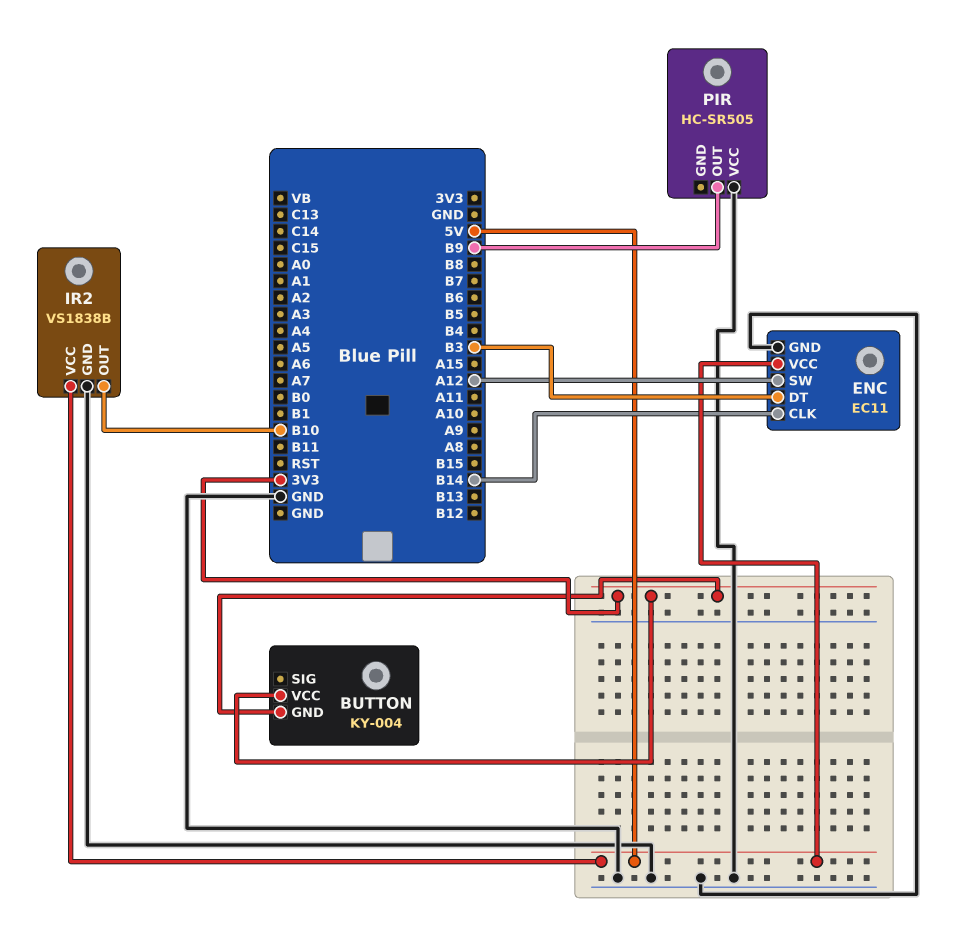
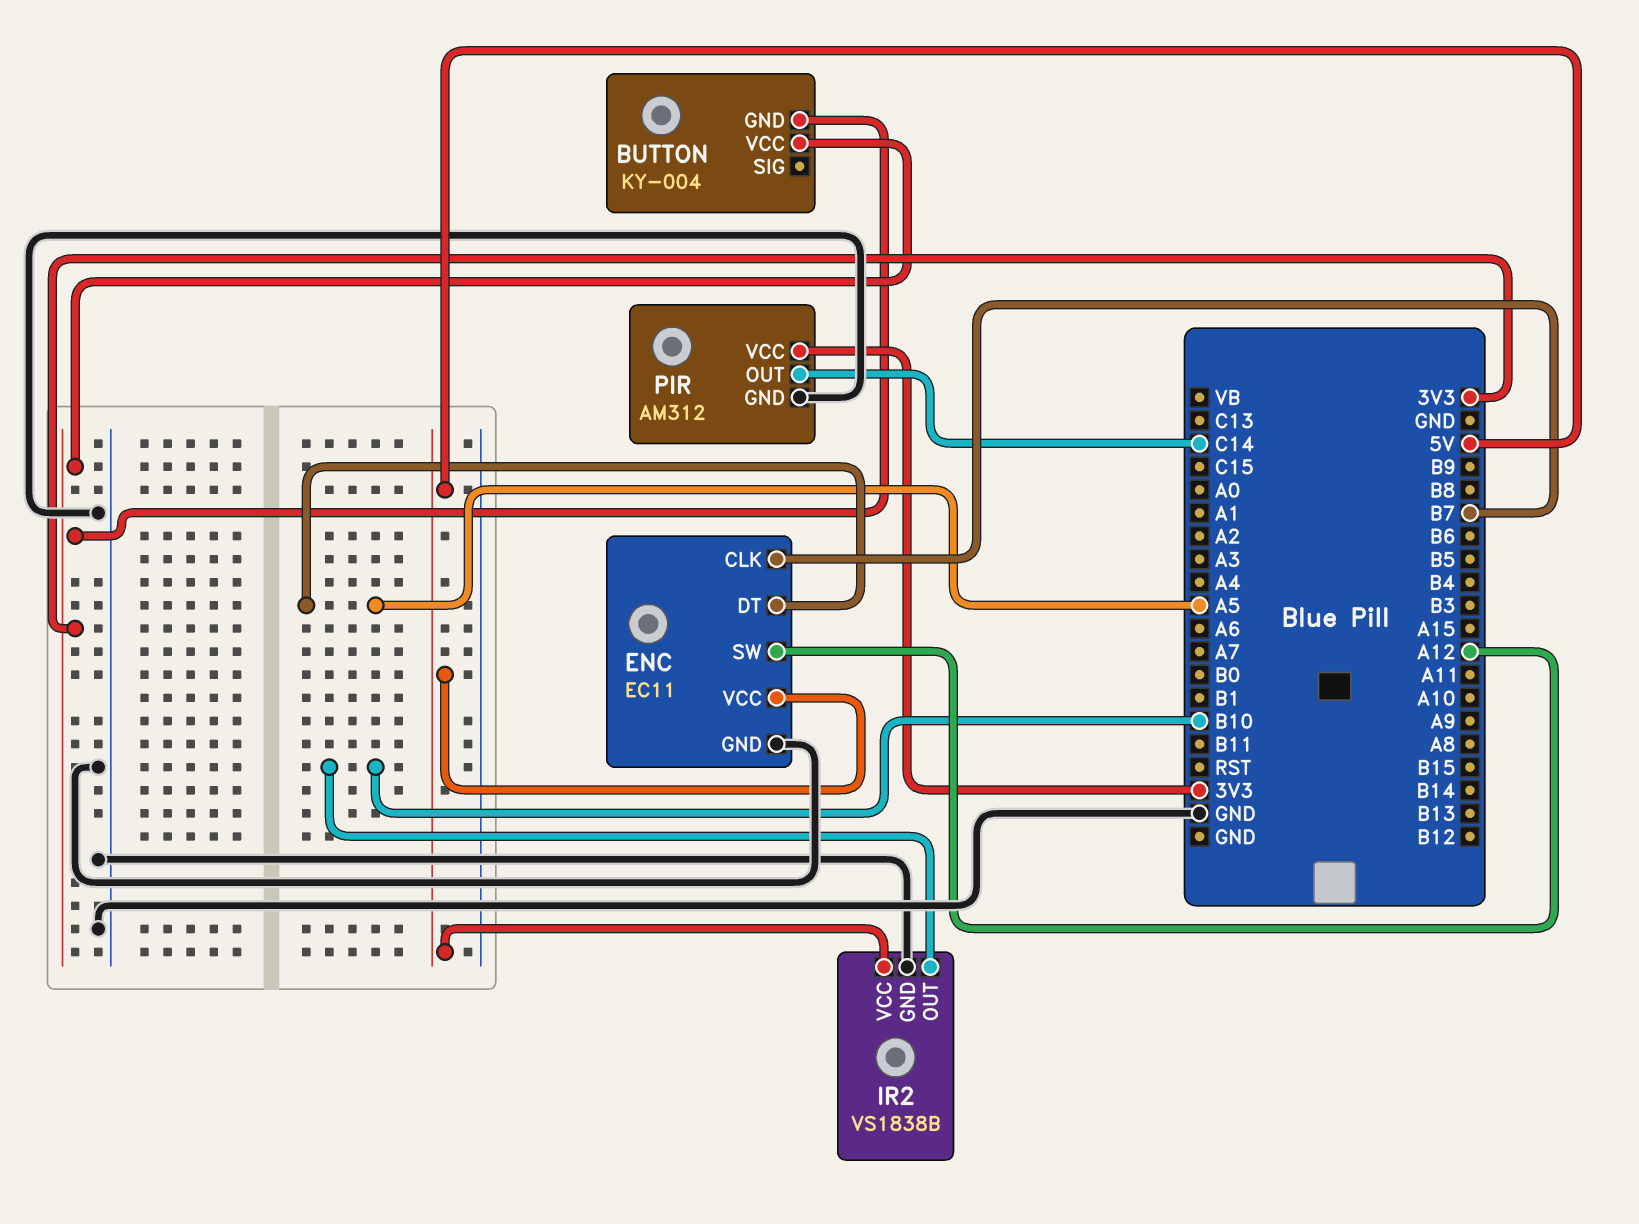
ENC pin CLK: B14 -> B7
ENC pin DT: B3 -> A5
PIR: HC-SR505 -> AM312
PIR pin GND: none -> GND
PIR pin OUT: B9 -> C14
PIR pin VCC: GND -> 3V3

